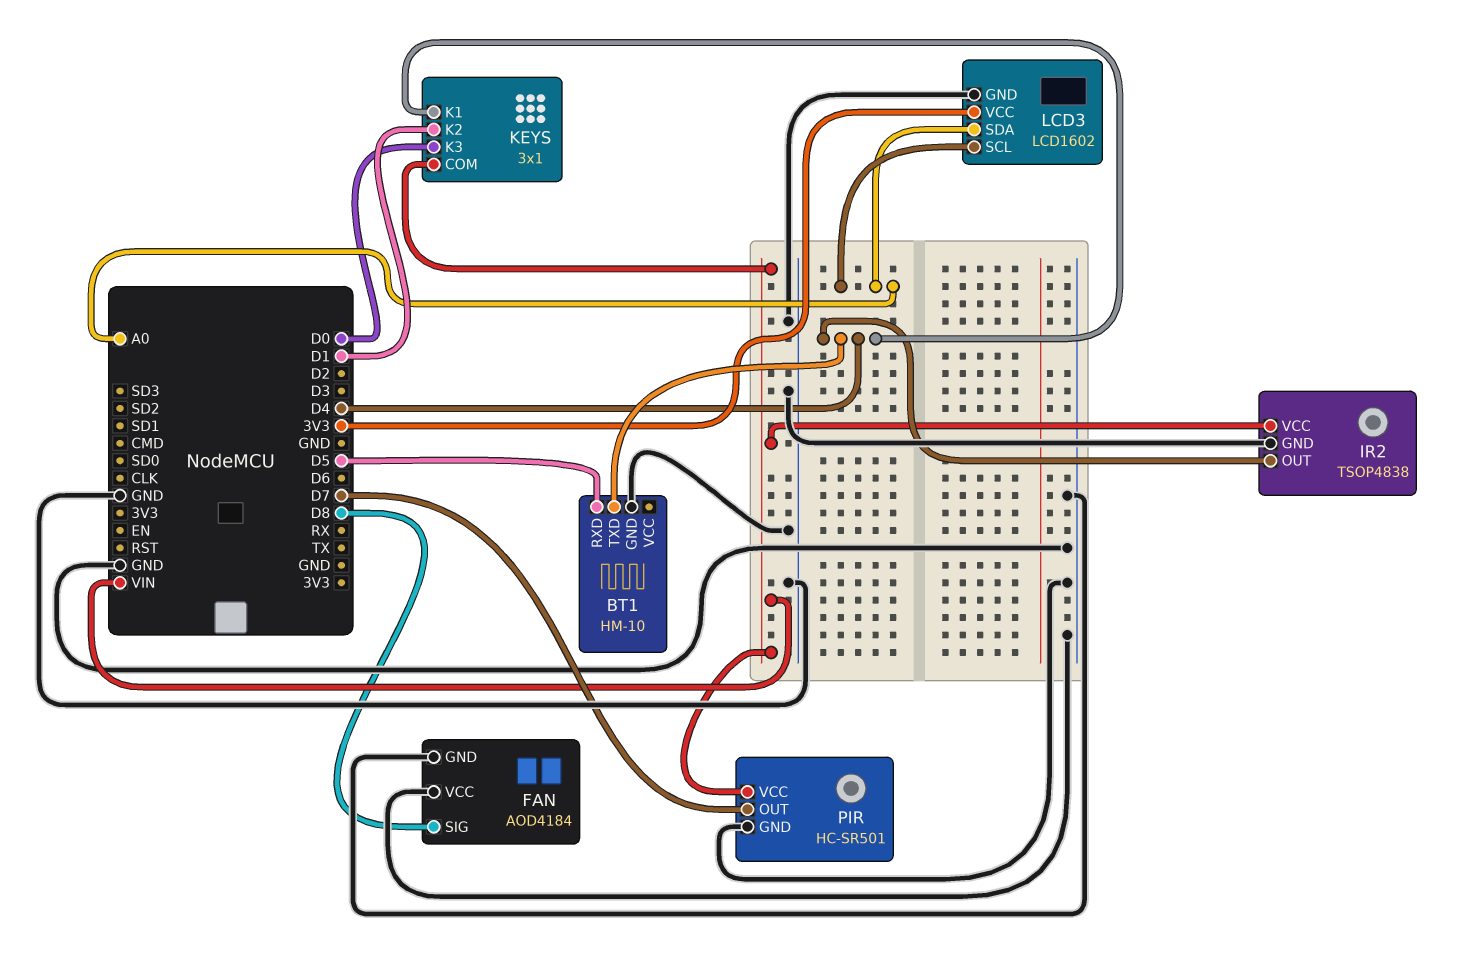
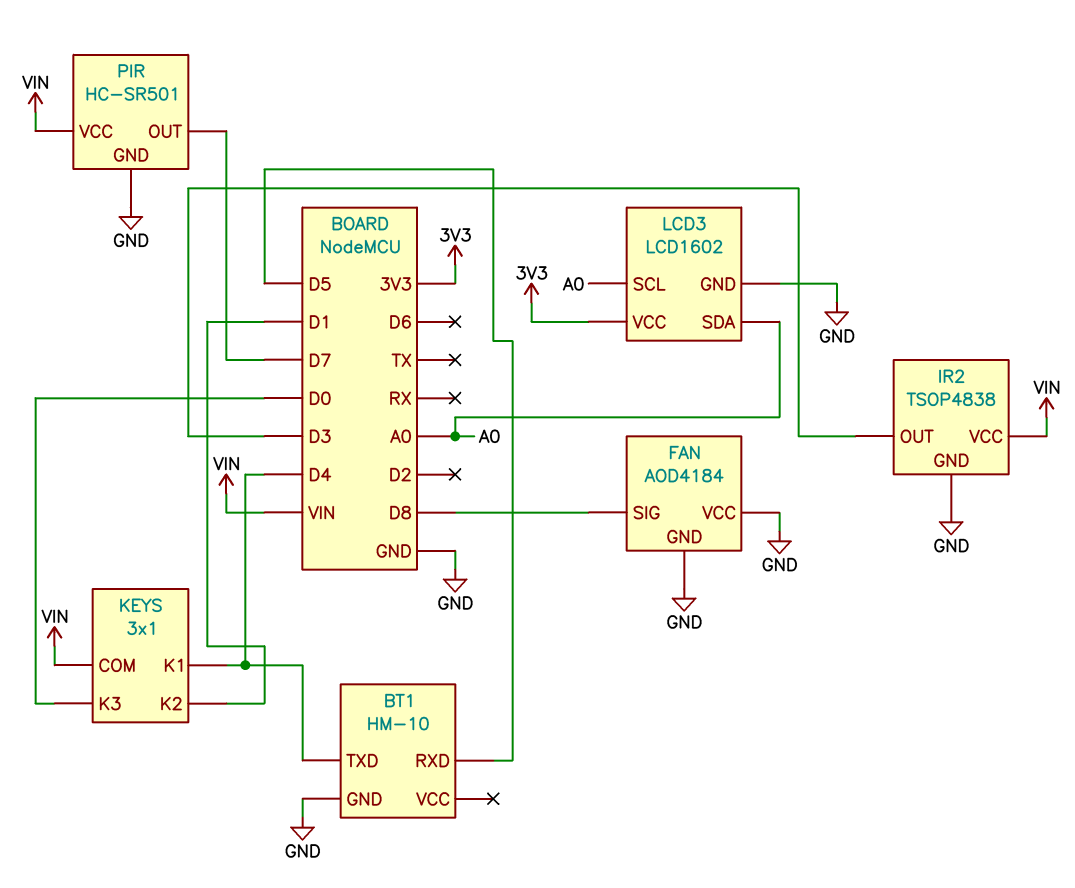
IR2 pin OUT: D4 -> D3

